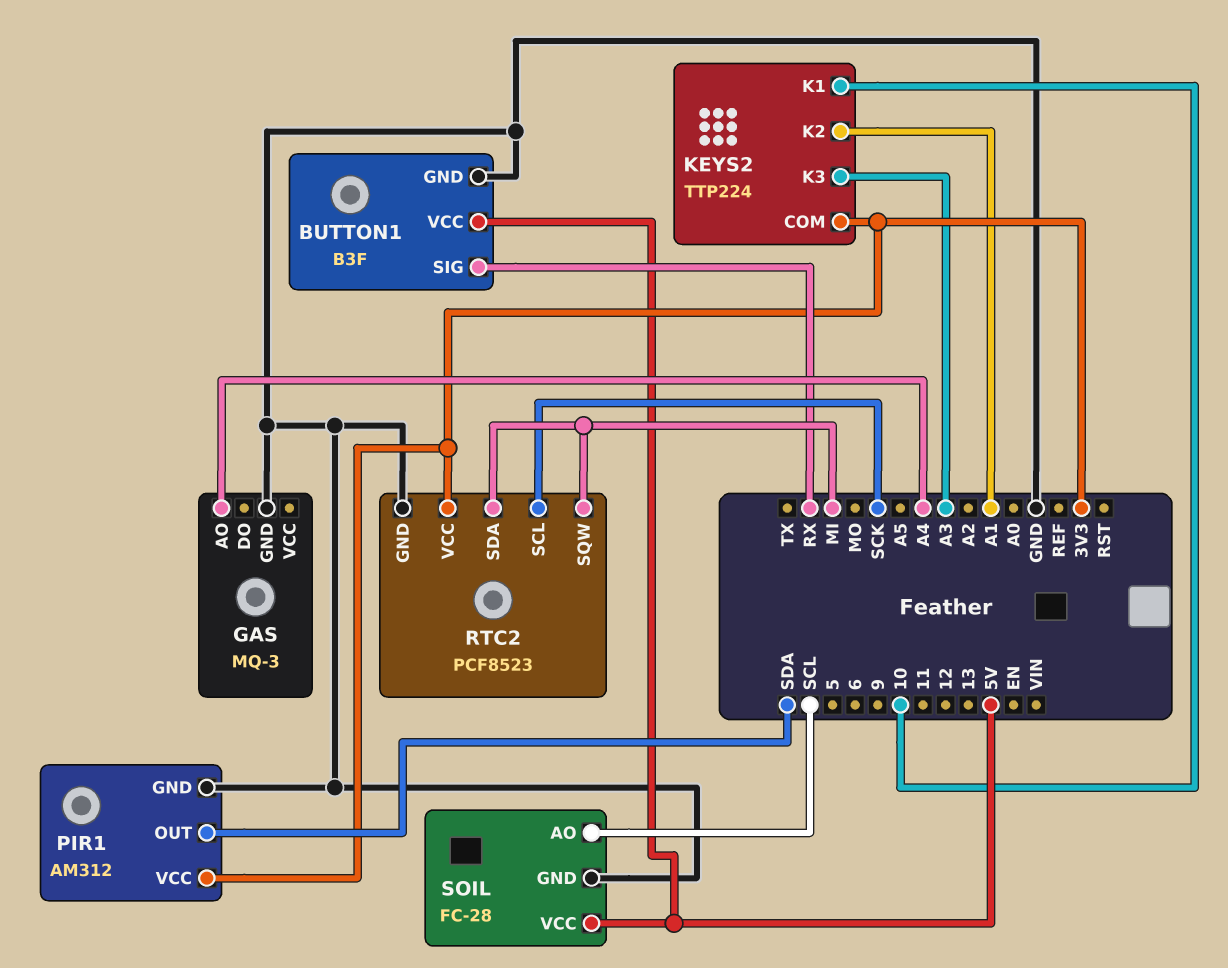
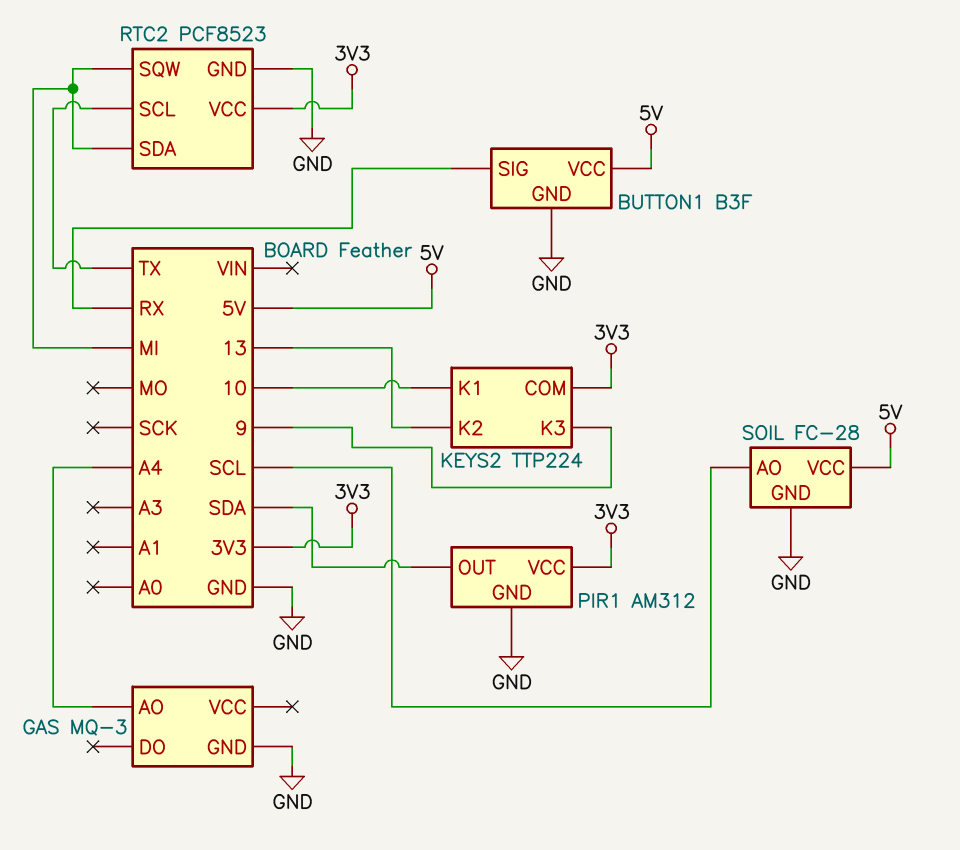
KEYS2 pin K2: A1 -> 13
KEYS2 pin K3: A3 -> 9
RTC2 pin SCL: SCK -> TX

